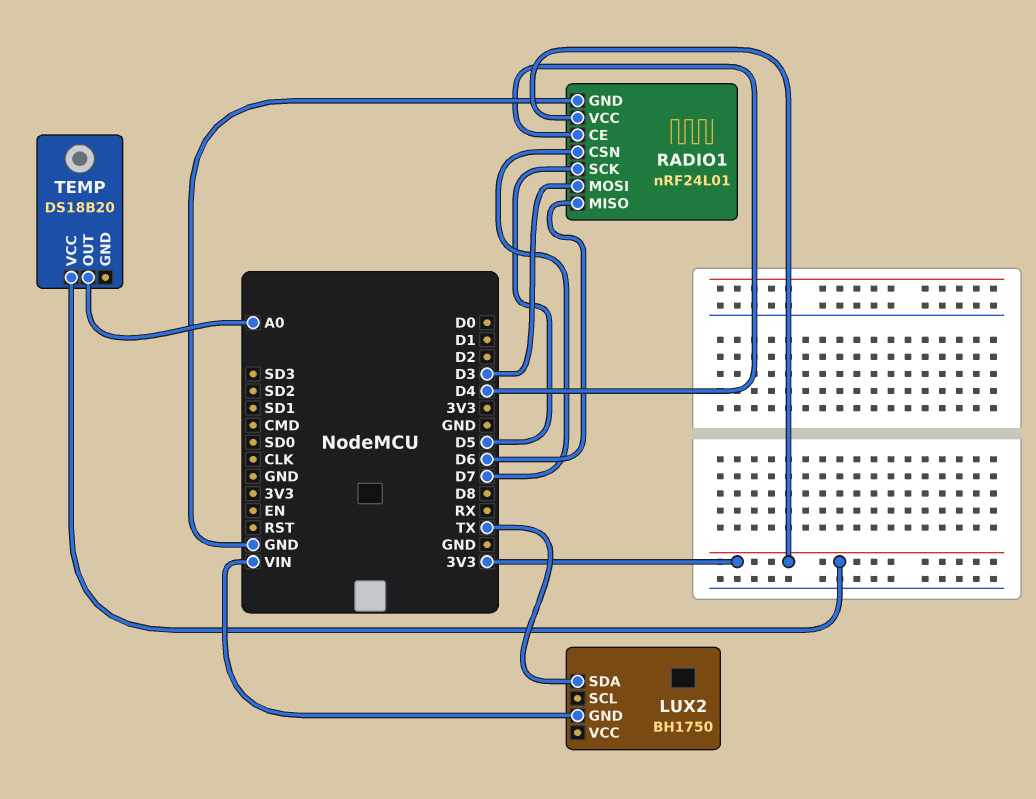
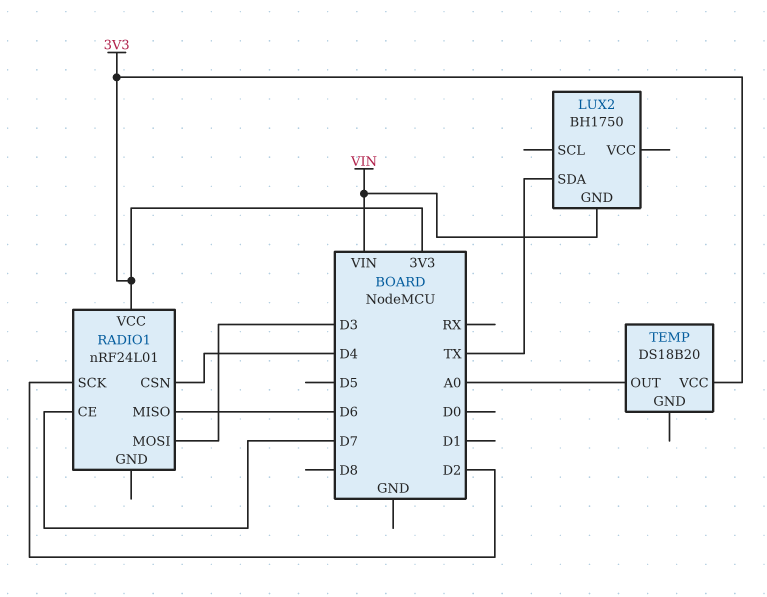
RADIO1 pin CE: D4 -> D7
RADIO1 pin CSN: D7 -> D4
RADIO1 pin GND: GND -> none
RADIO1 pin SCK: D5 -> D2

